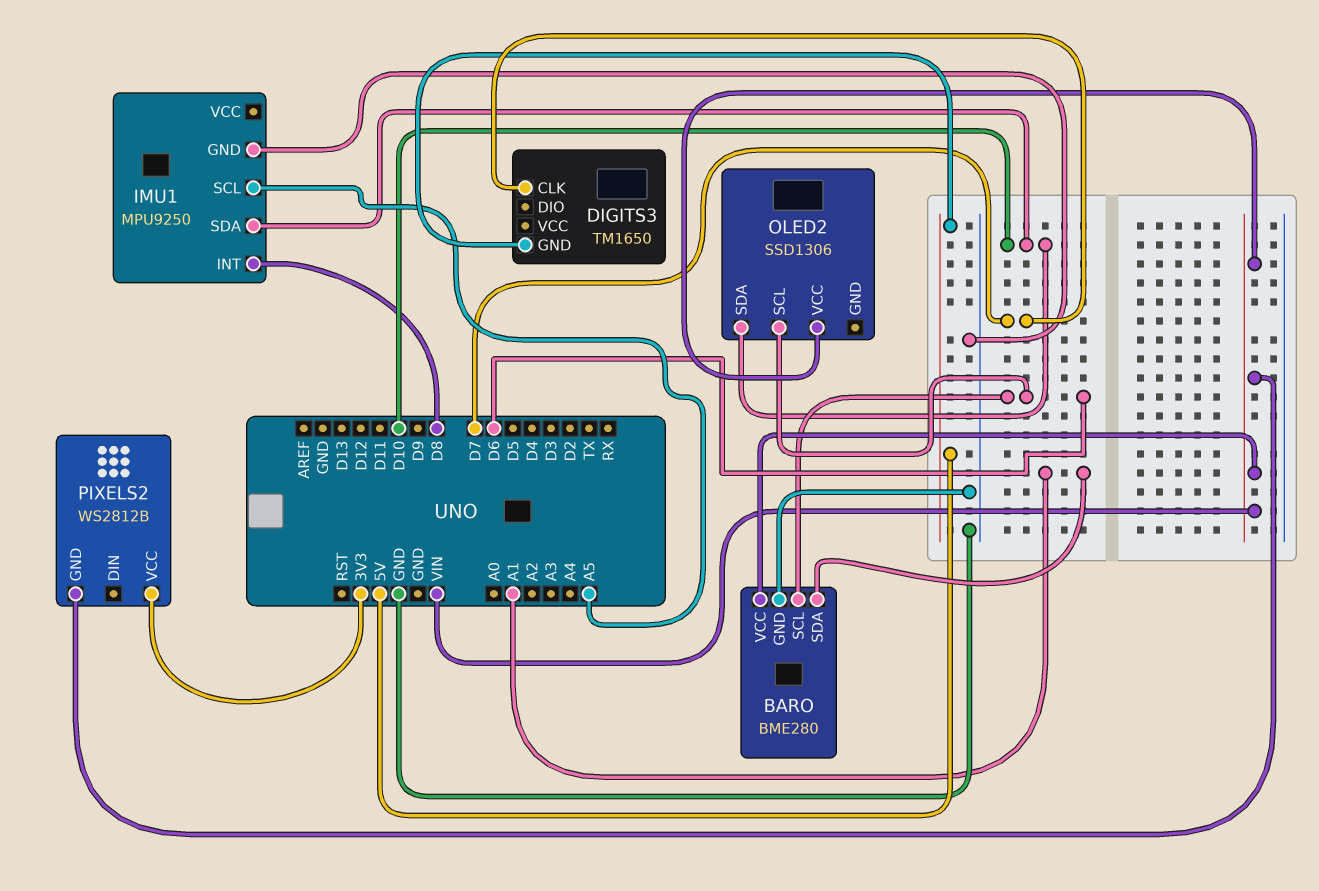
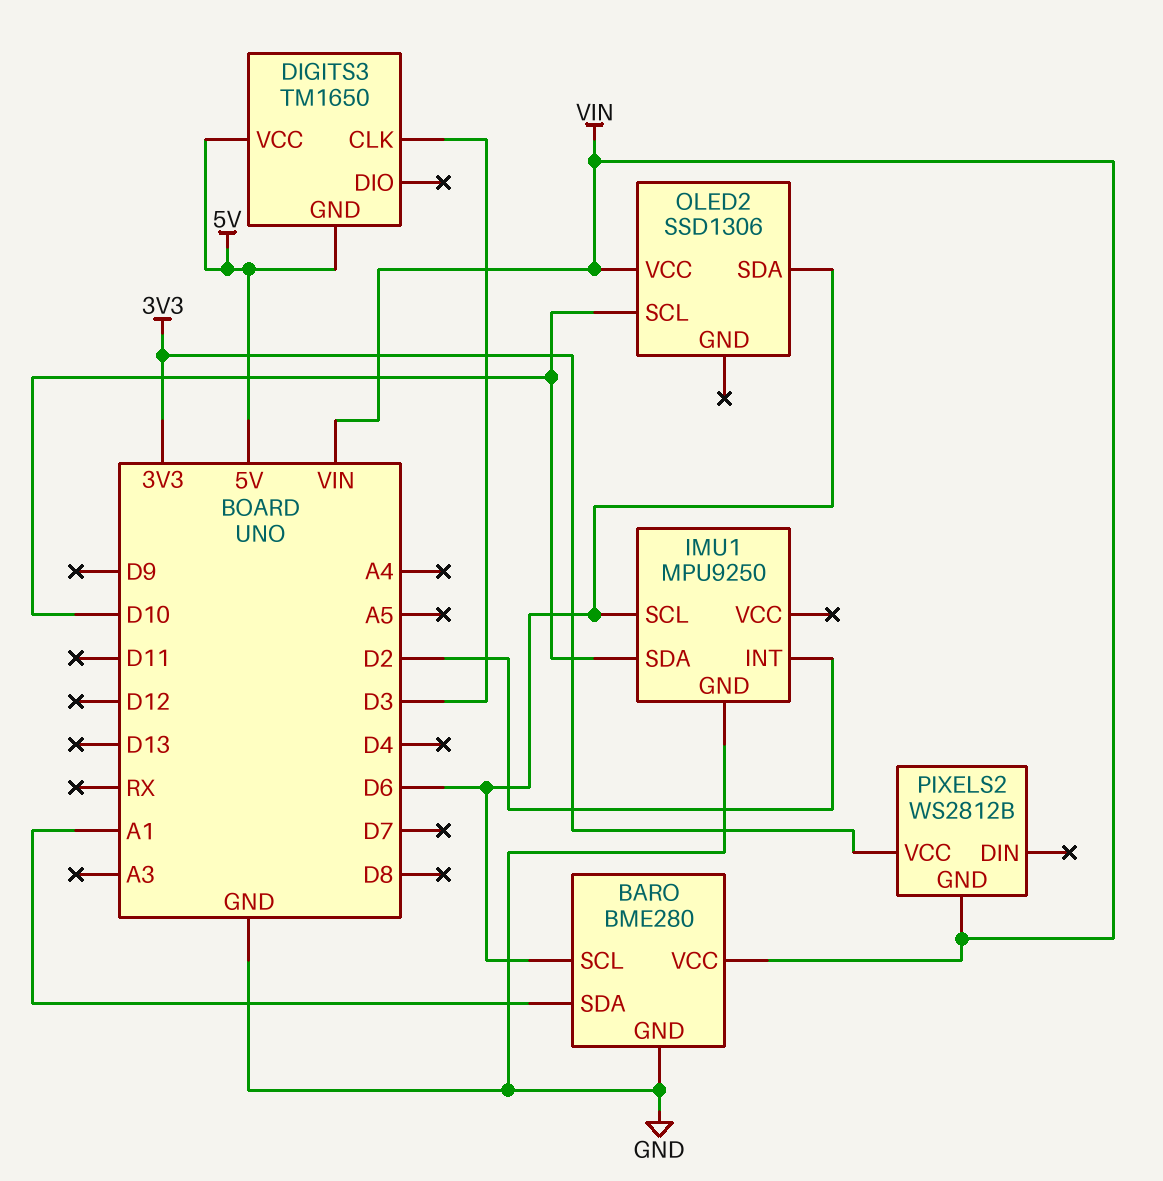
DIGITS3 pin CLK: D7 -> D3
DIGITS3 pin VCC: none -> 5V
IMU1 pin INT: D8 -> D2
IMU1 pin SCL: A5 -> D6
OLED2 pin SCL: D6 -> D10
OLED2 pin SDA: D10 -> D6

